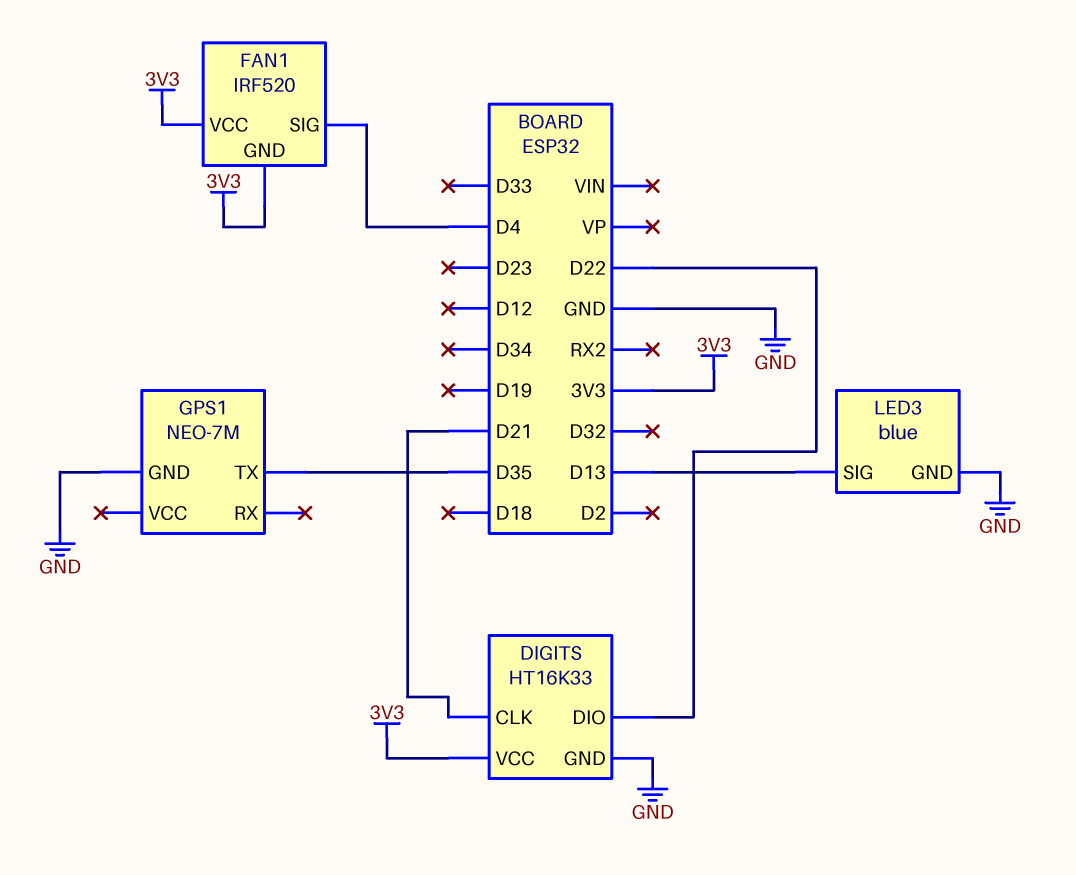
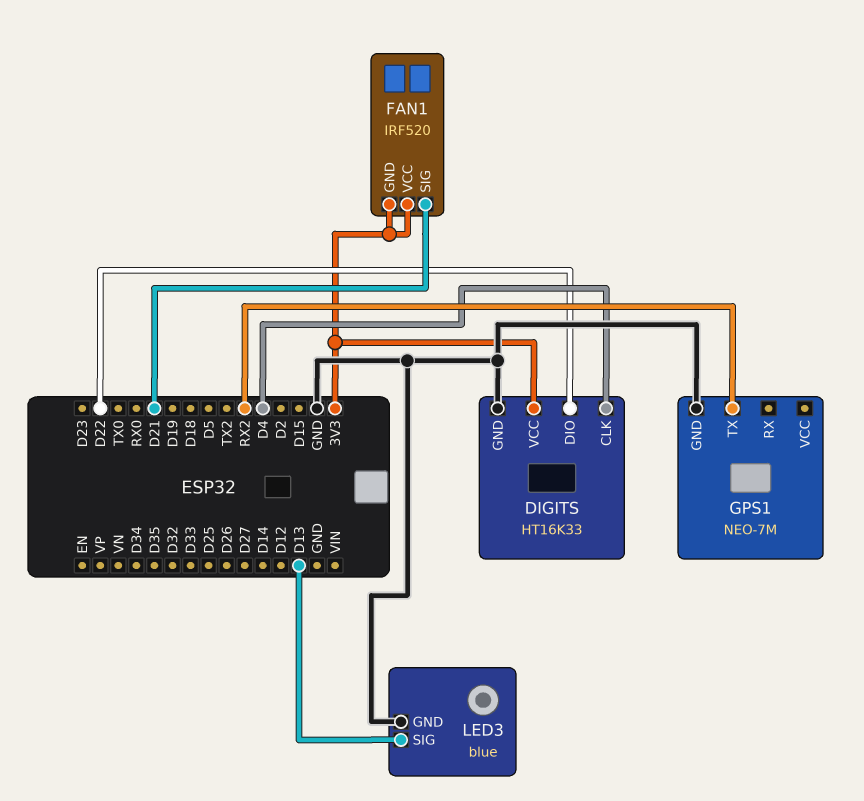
DIGITS pin CLK: D21 -> D4
FAN1 pin SIG: D4 -> D21
GPS1 pin TX: D35 -> RX2

